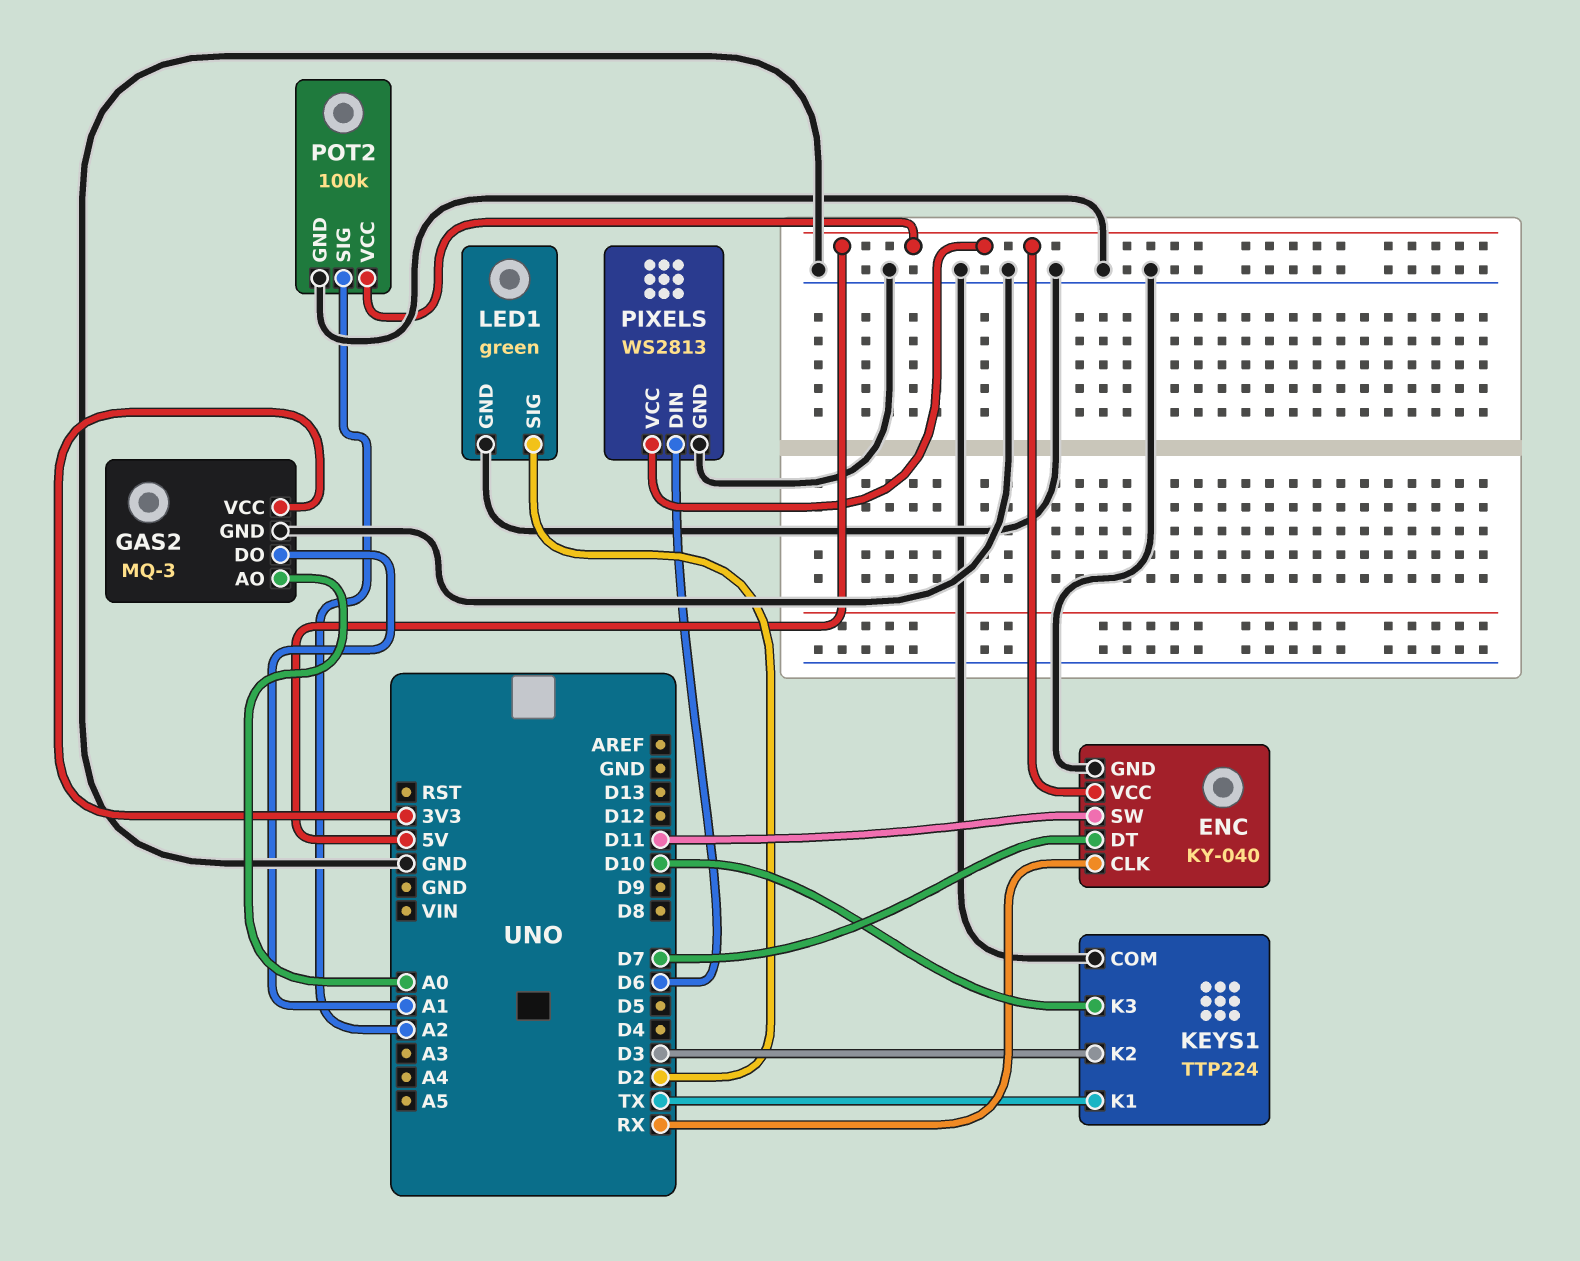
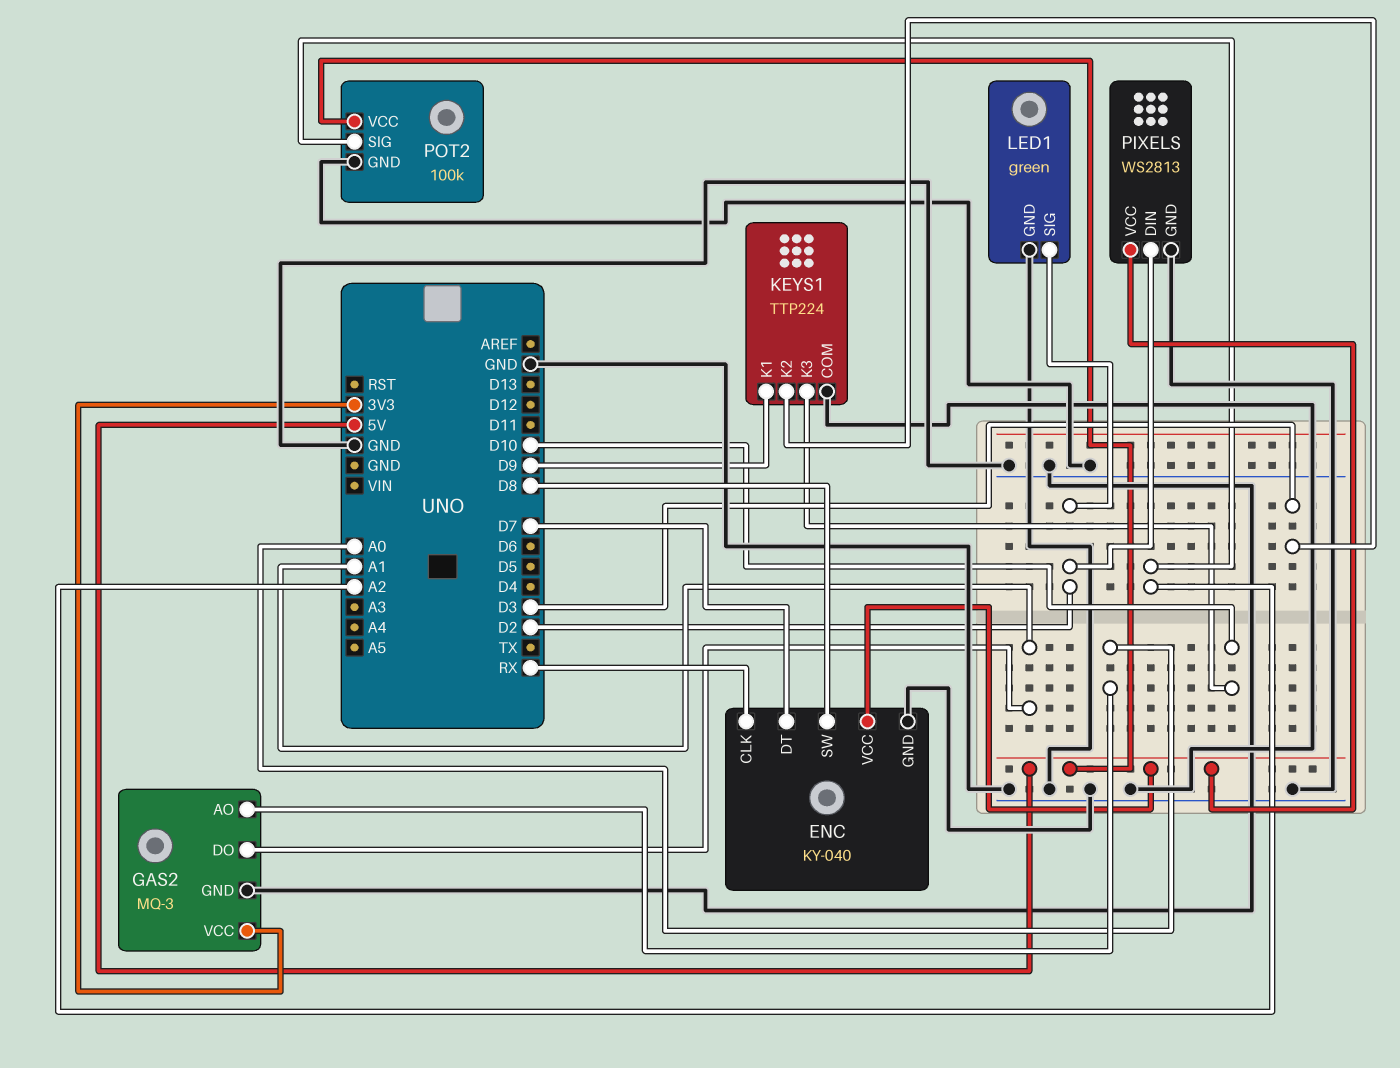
ENC pin SW: D11 -> D8
KEYS1 pin K1: TX -> D9
PIXELS pin DIN: D6 -> D2

